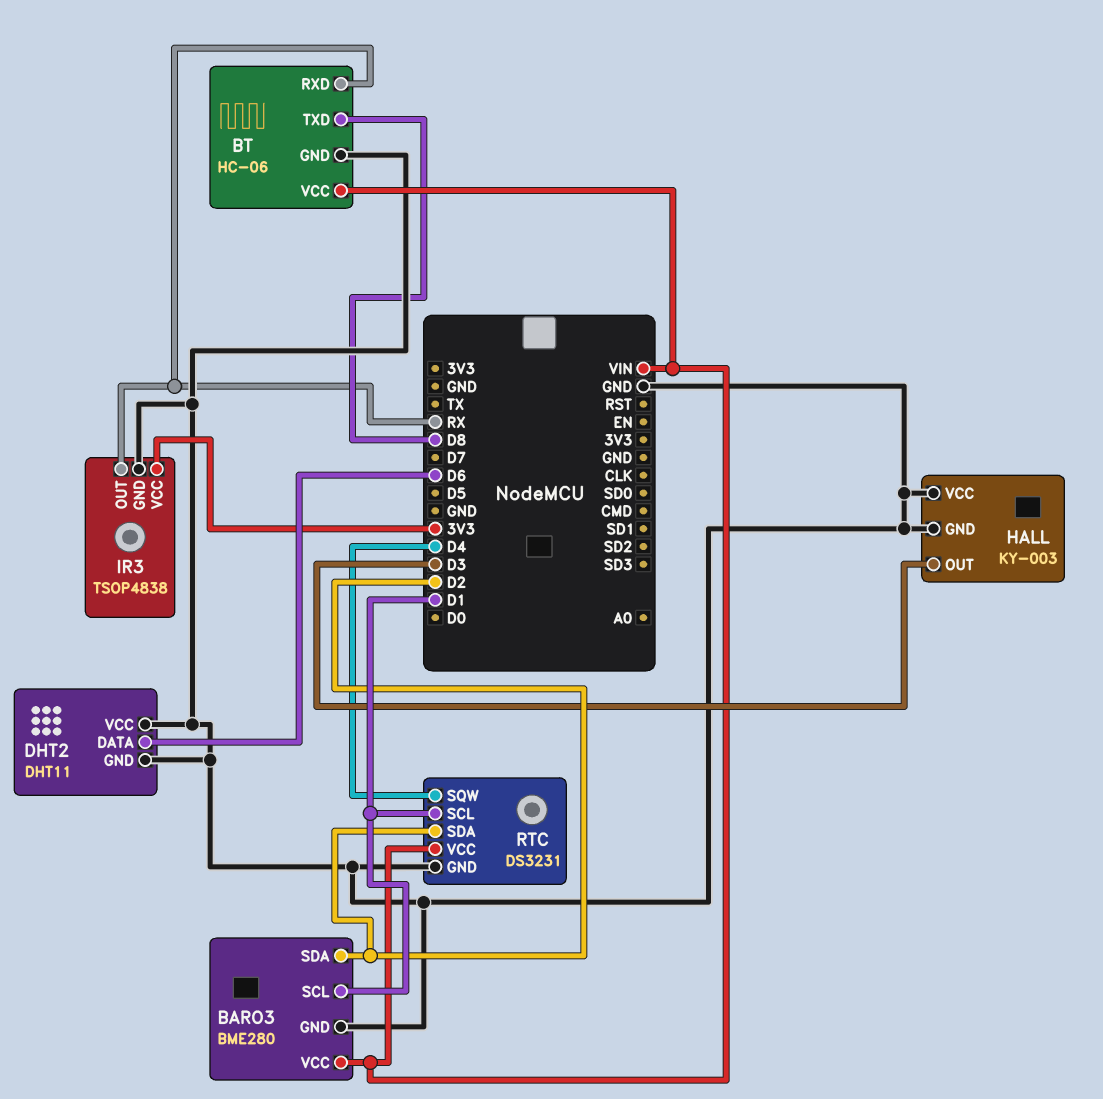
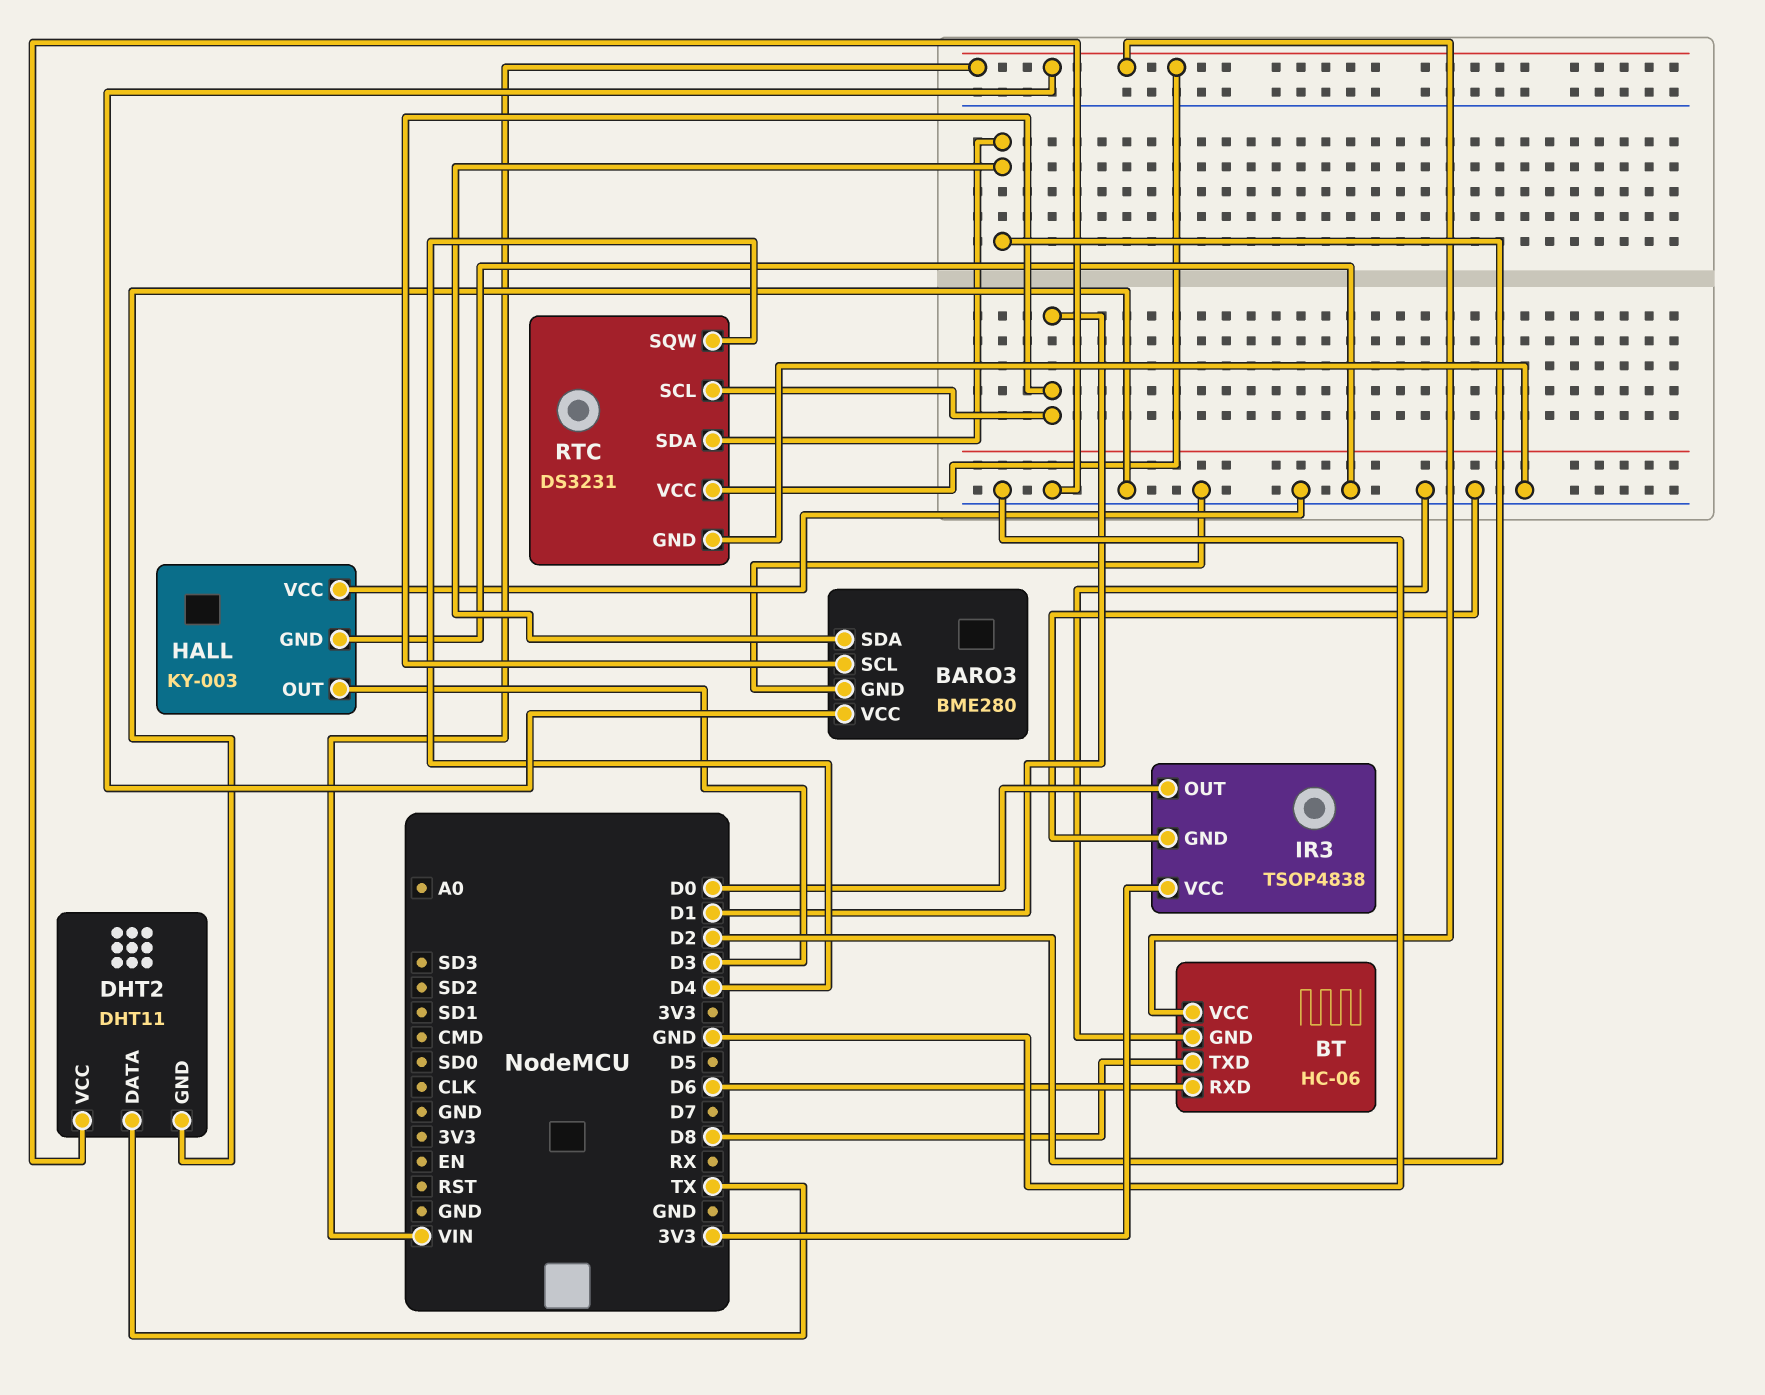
BT pin RXD: RX -> D6
DHT2 pin DATA: D6 -> TX
IR3 pin OUT: RX -> D0

